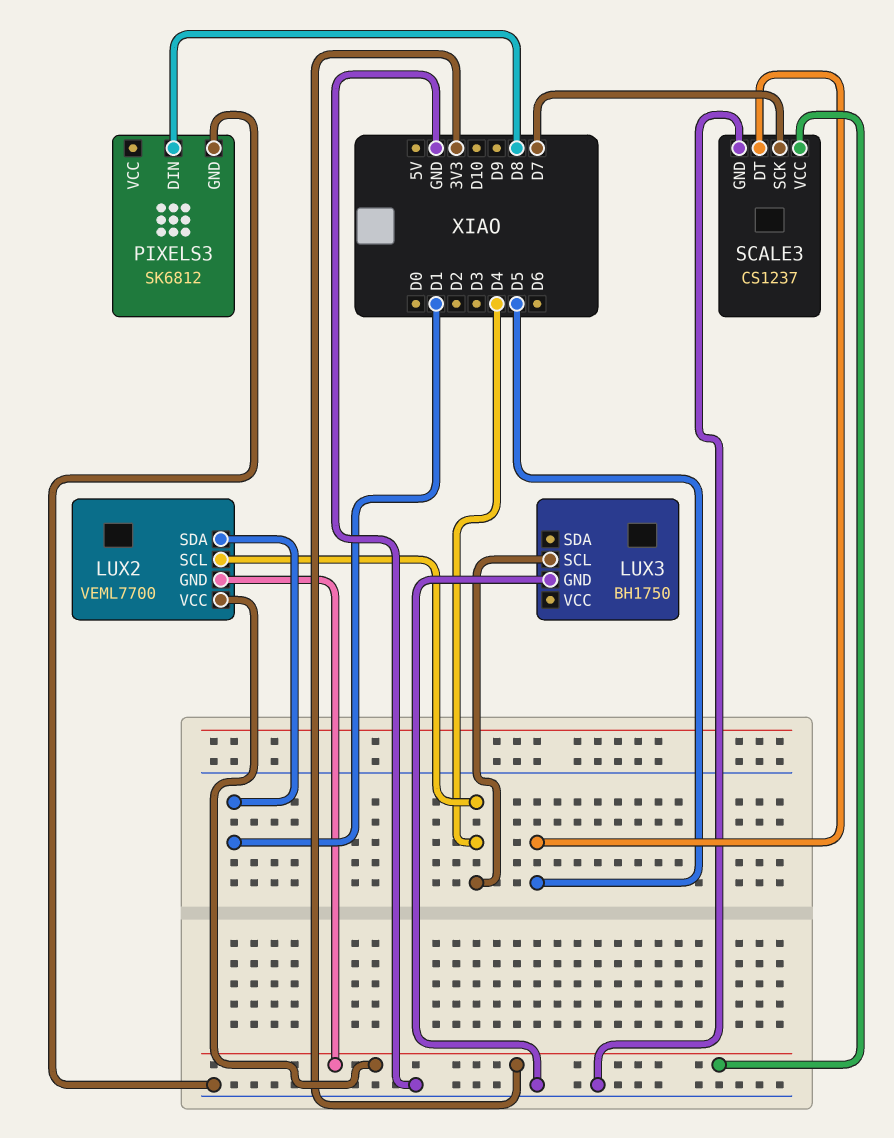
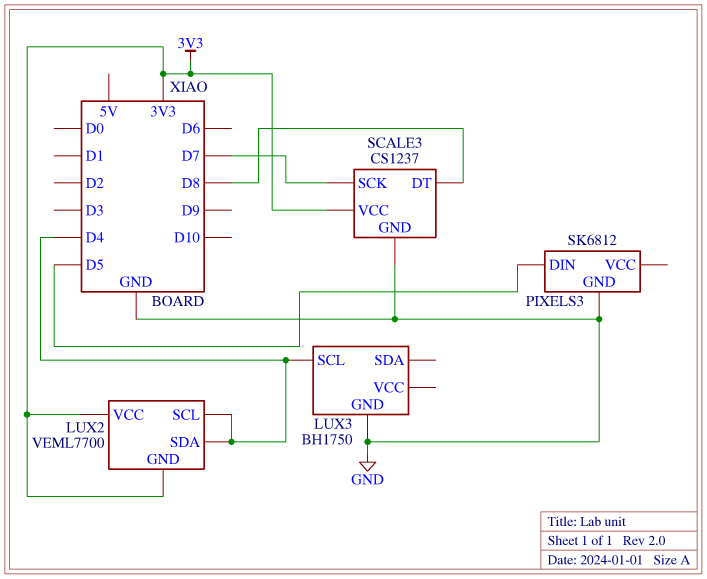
LUX2 pin SDA: D1 -> D4
PIXELS3 pin DIN: D8 -> D5
SCALE3 pin DT: D5 -> D8

